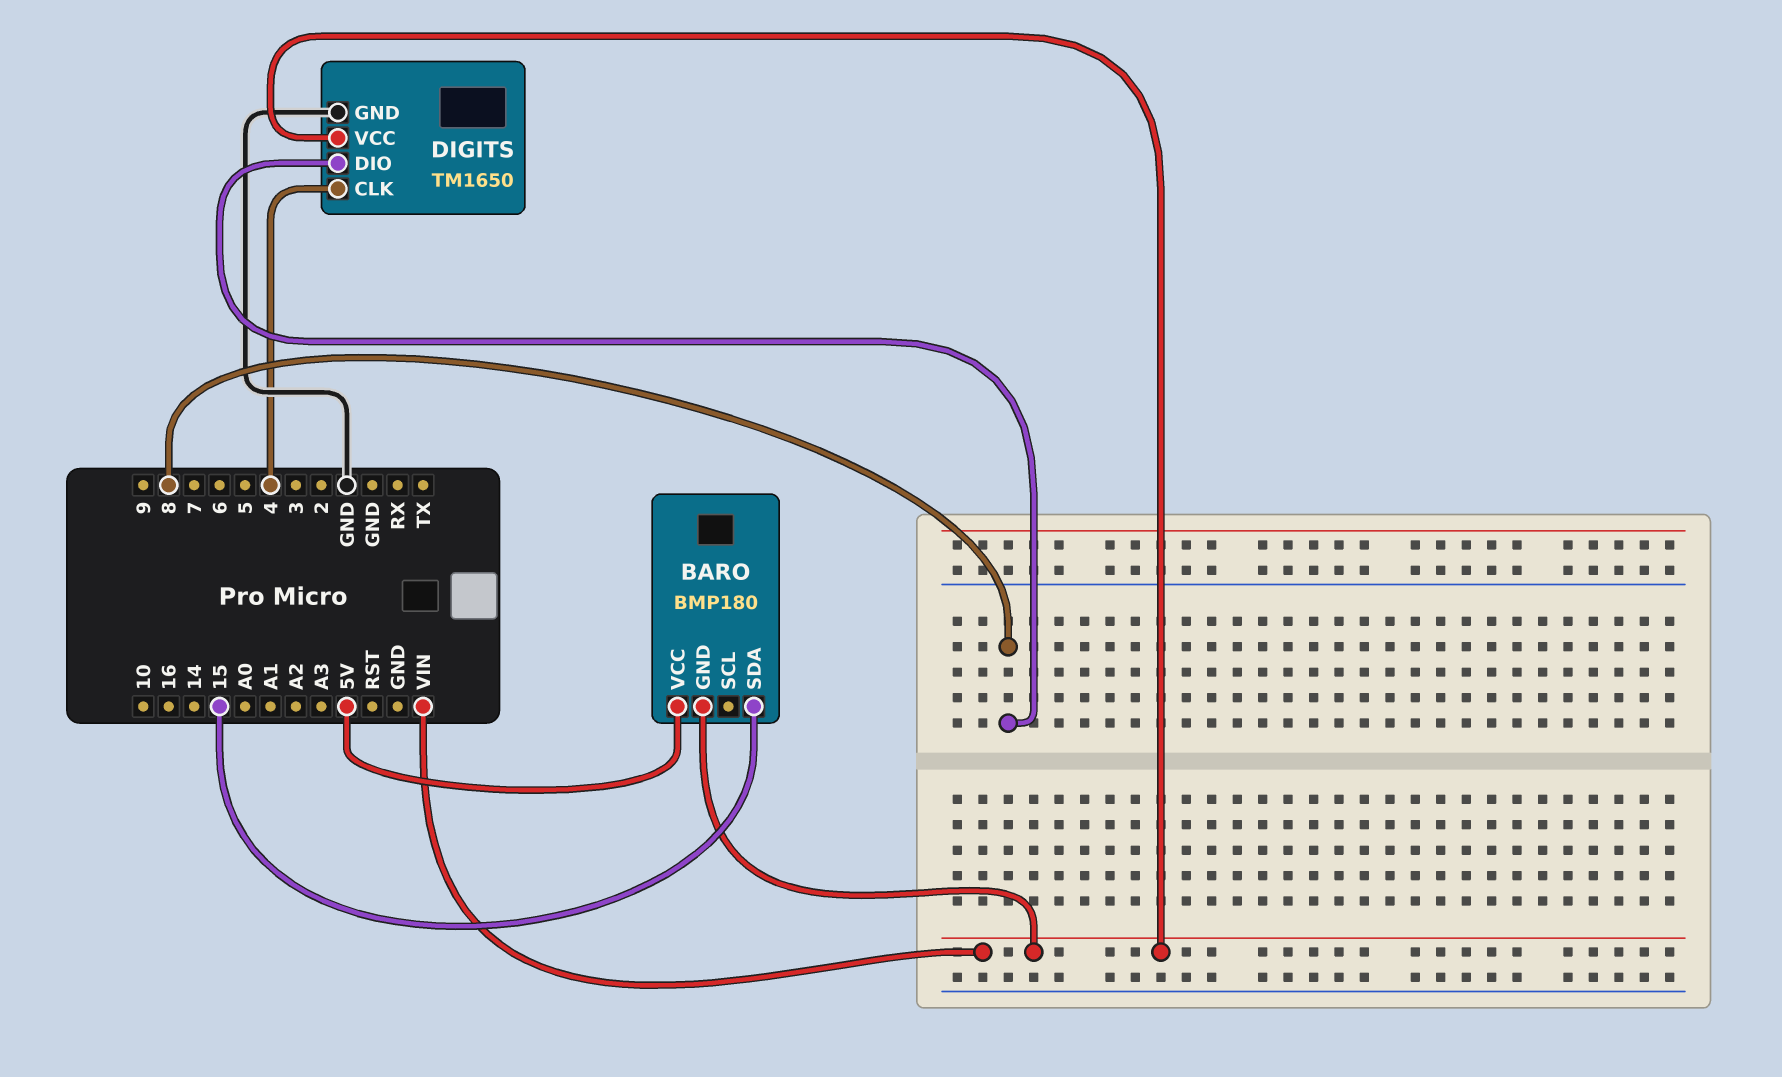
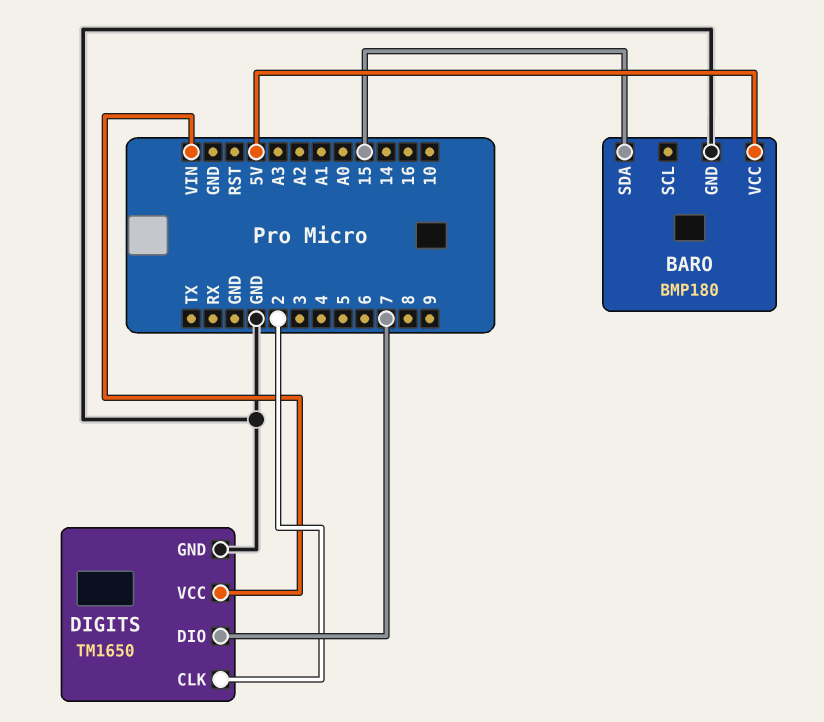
BARO pin GND: VIN -> GND
DIGITS pin CLK: 4 -> 2
DIGITS pin DIO: 8 -> 7

